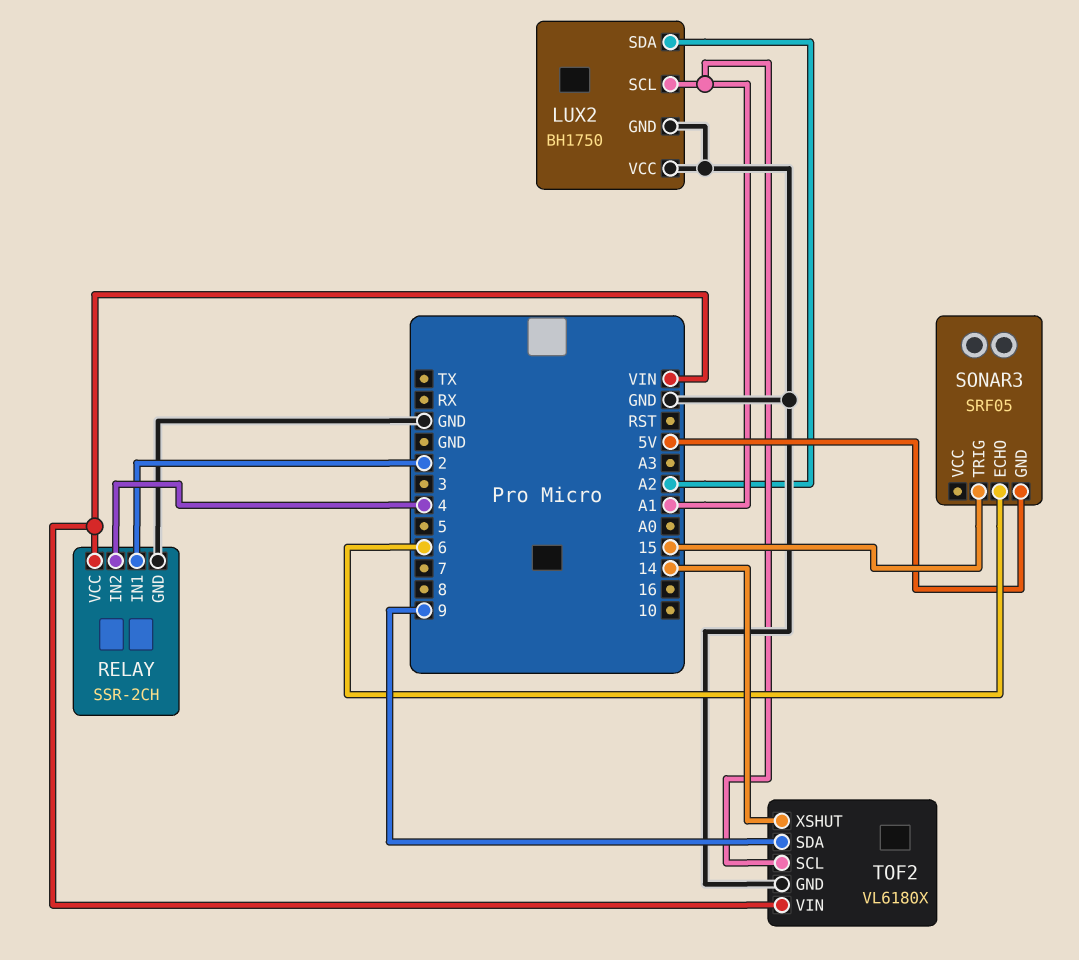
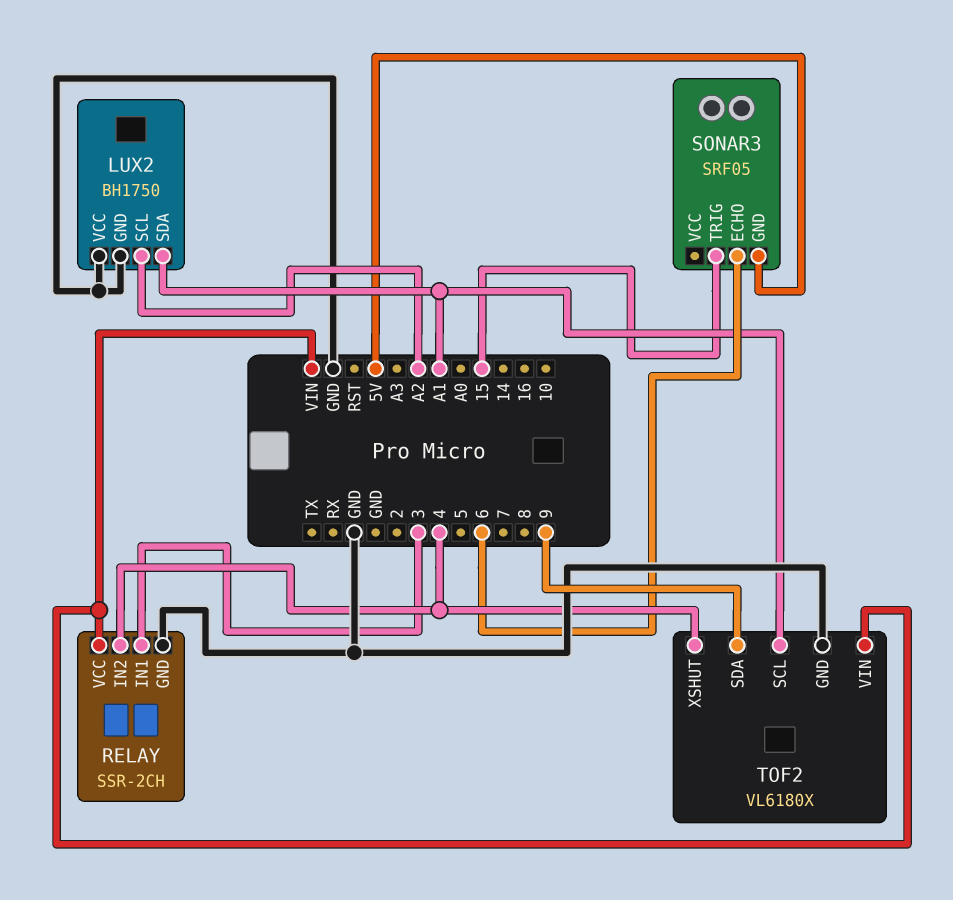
LUX2 pin SCL: A1 -> A2
LUX2 pin SDA: A2 -> A1
RELAY pin IN1: 2 -> 3
TOF2 pin XSHUT: 14 -> 4

